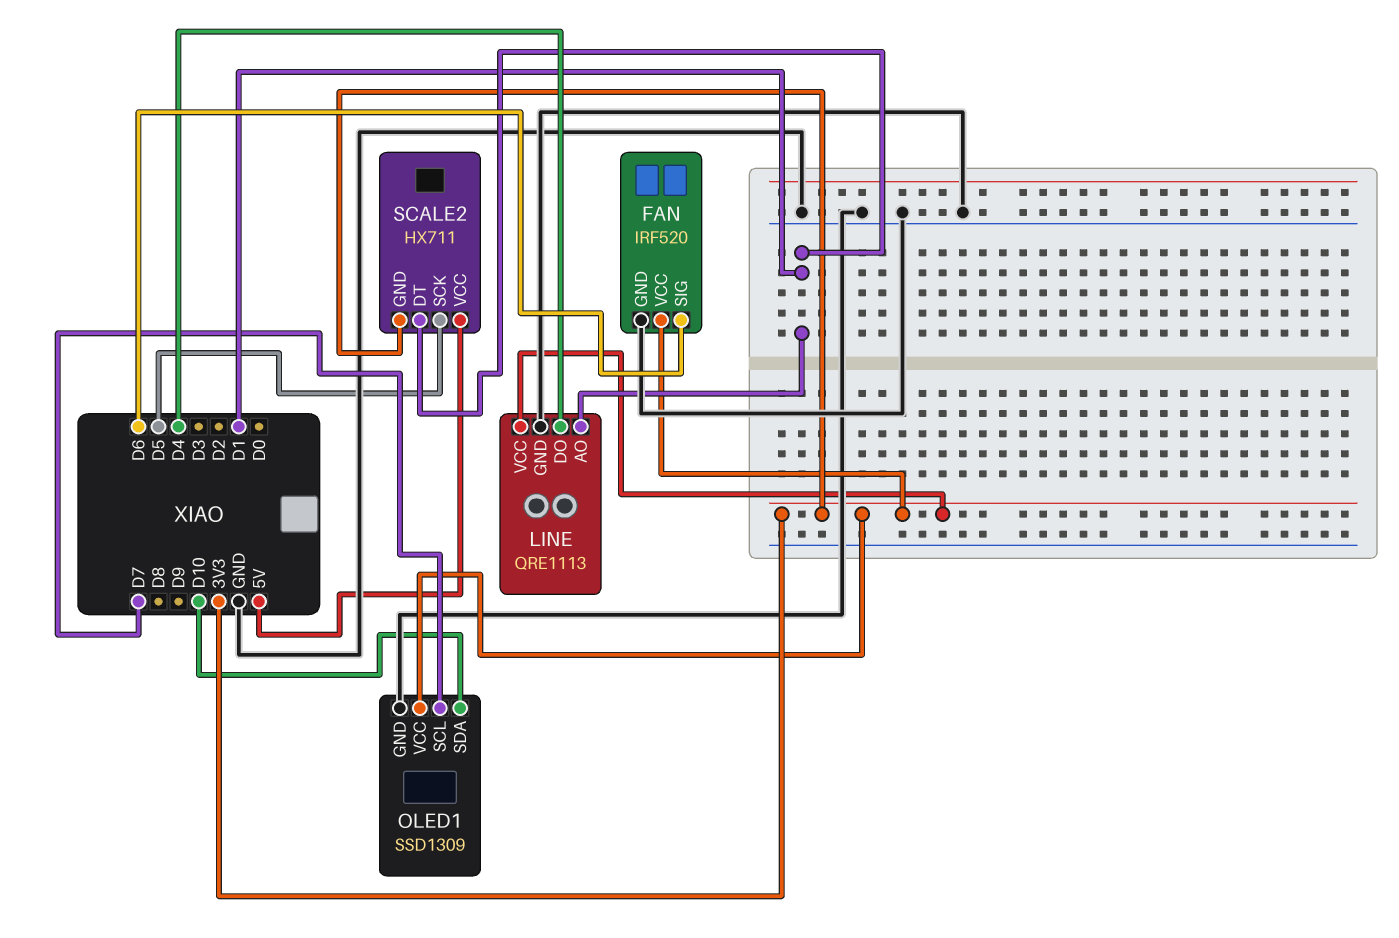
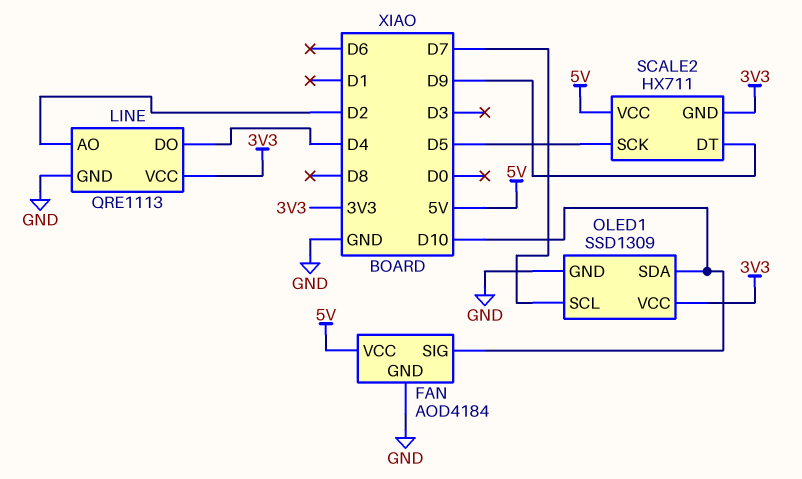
FAN: IRF520 -> AOD4184
FAN pin SIG: D6 -> D10
FAN pin VCC: 3V3 -> 5V
LINE pin AO: D1 -> D2
SCALE2 pin DT: D1 -> D9

